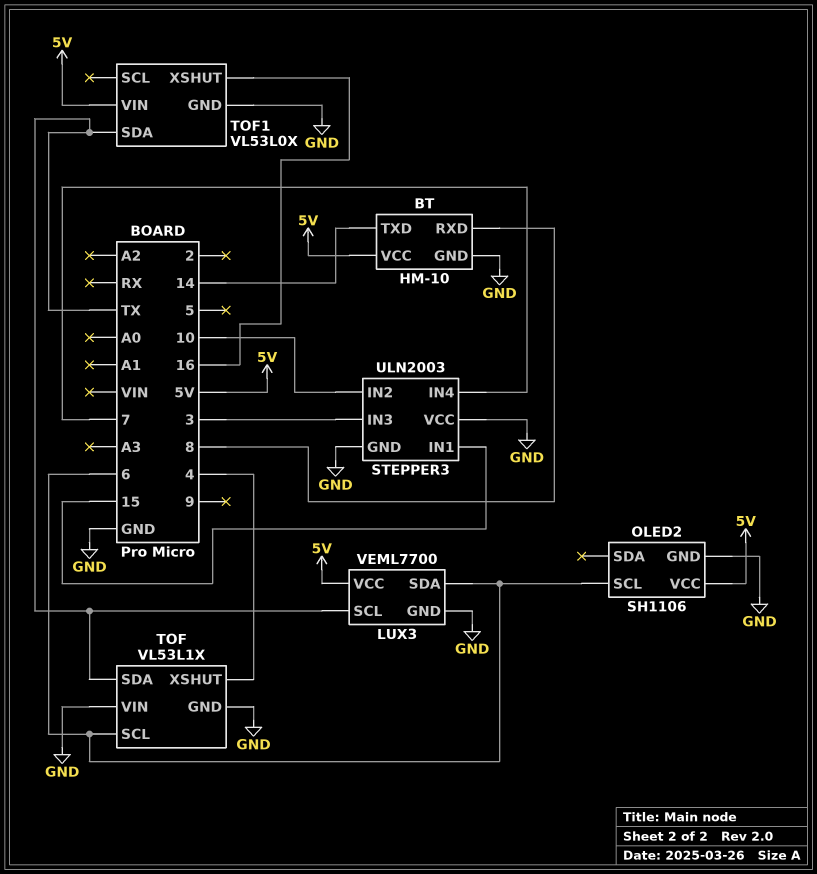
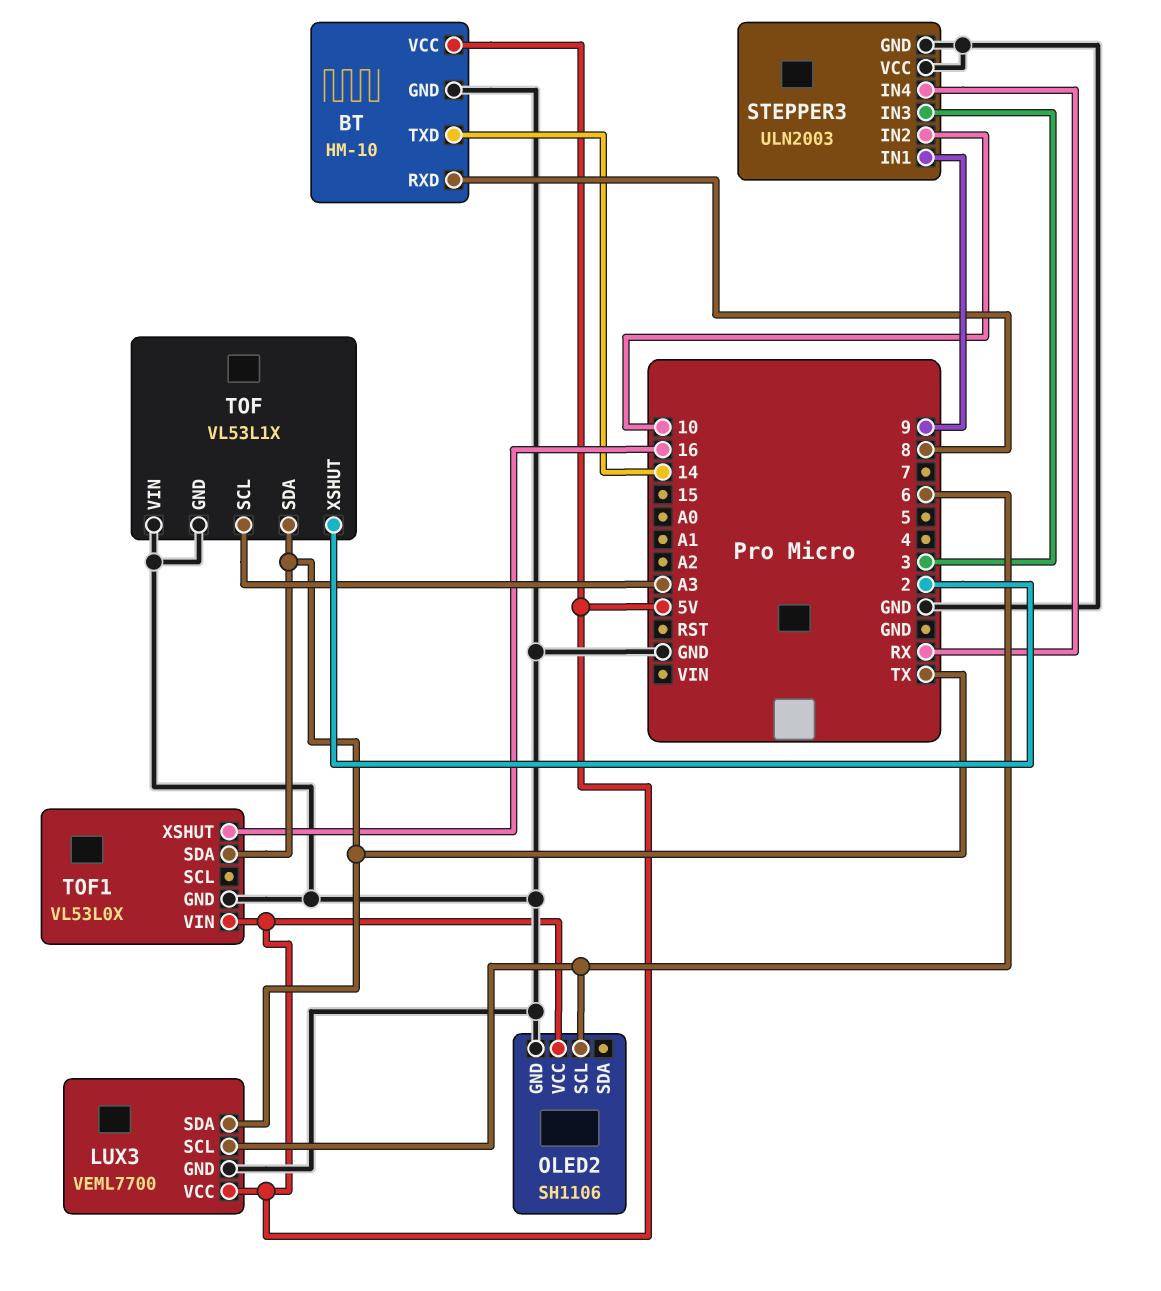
LUX3 pin SCL: TX -> 6
LUX3 pin SDA: 6 -> TX
STEPPER3 pin IN1: 15 -> 9
STEPPER3 pin IN4: 7 -> RX
TOF pin SCL: 6 -> A3
TOF pin XSHUT: 4 -> 2

